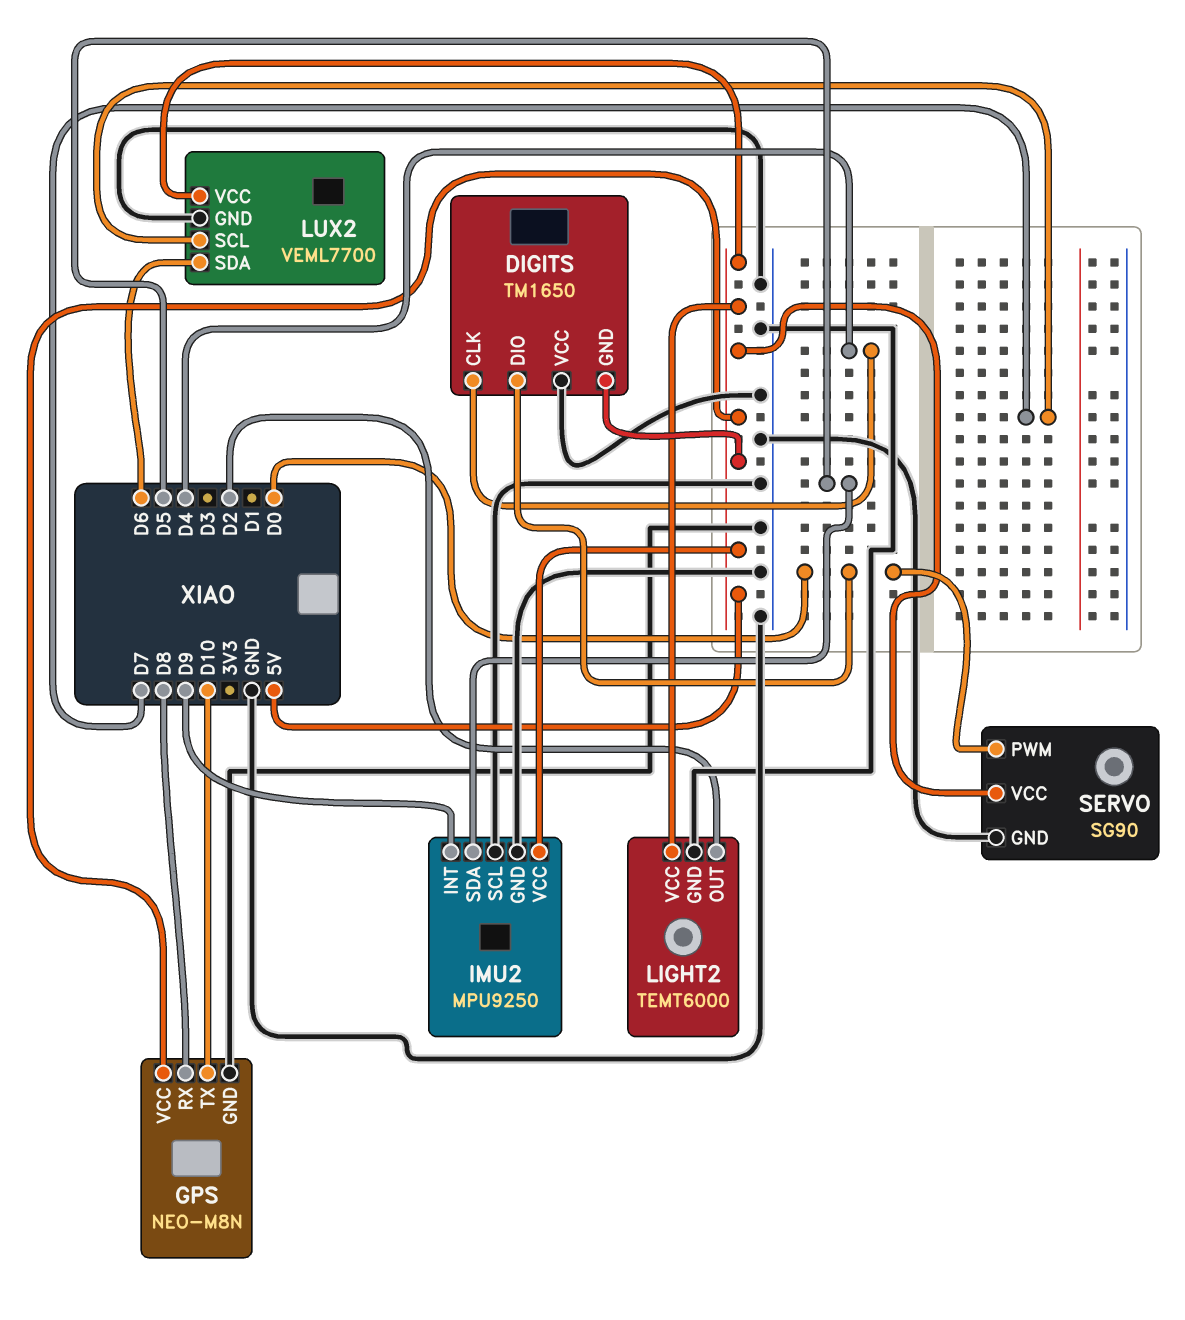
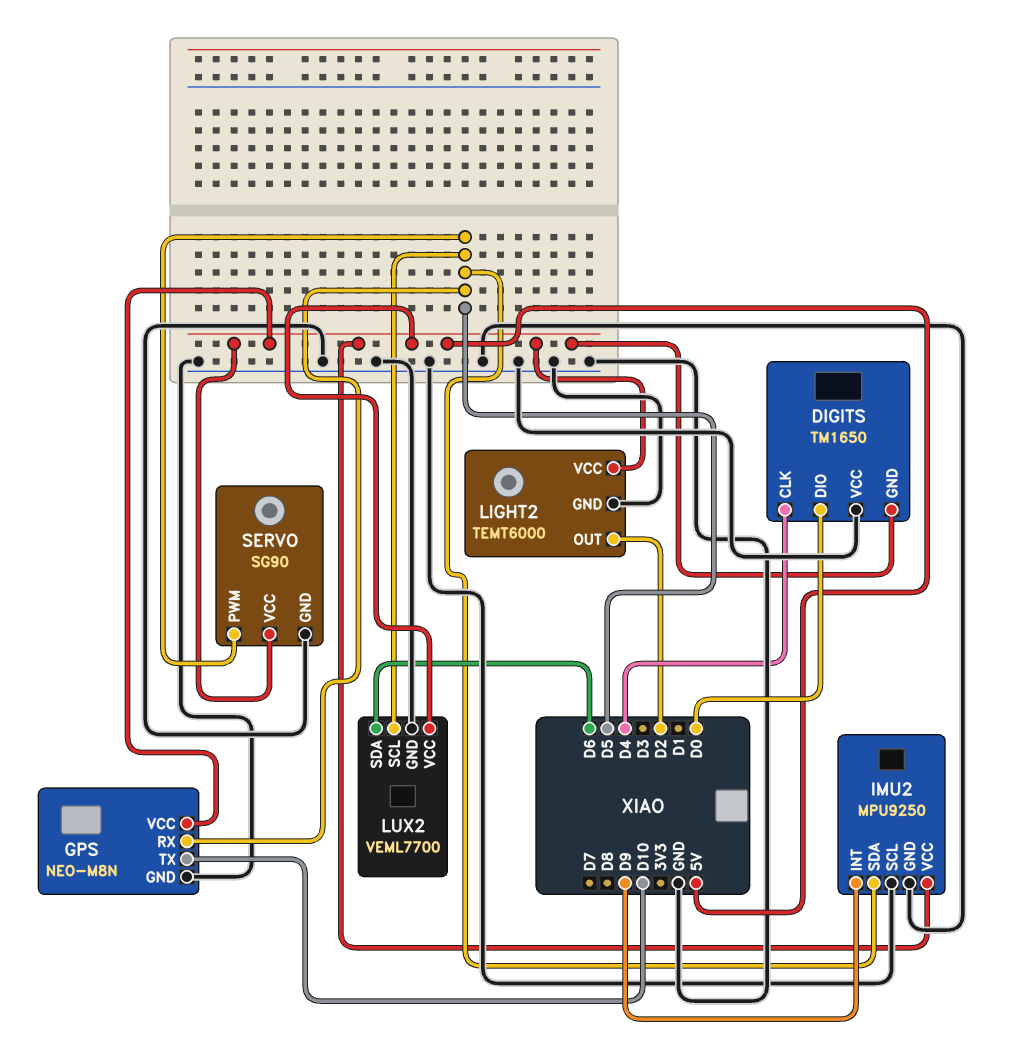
GPS pin RX: D8 -> D5
LUX2 pin SCL: D7 -> D5
SERVO pin PWM: D0 -> D5

